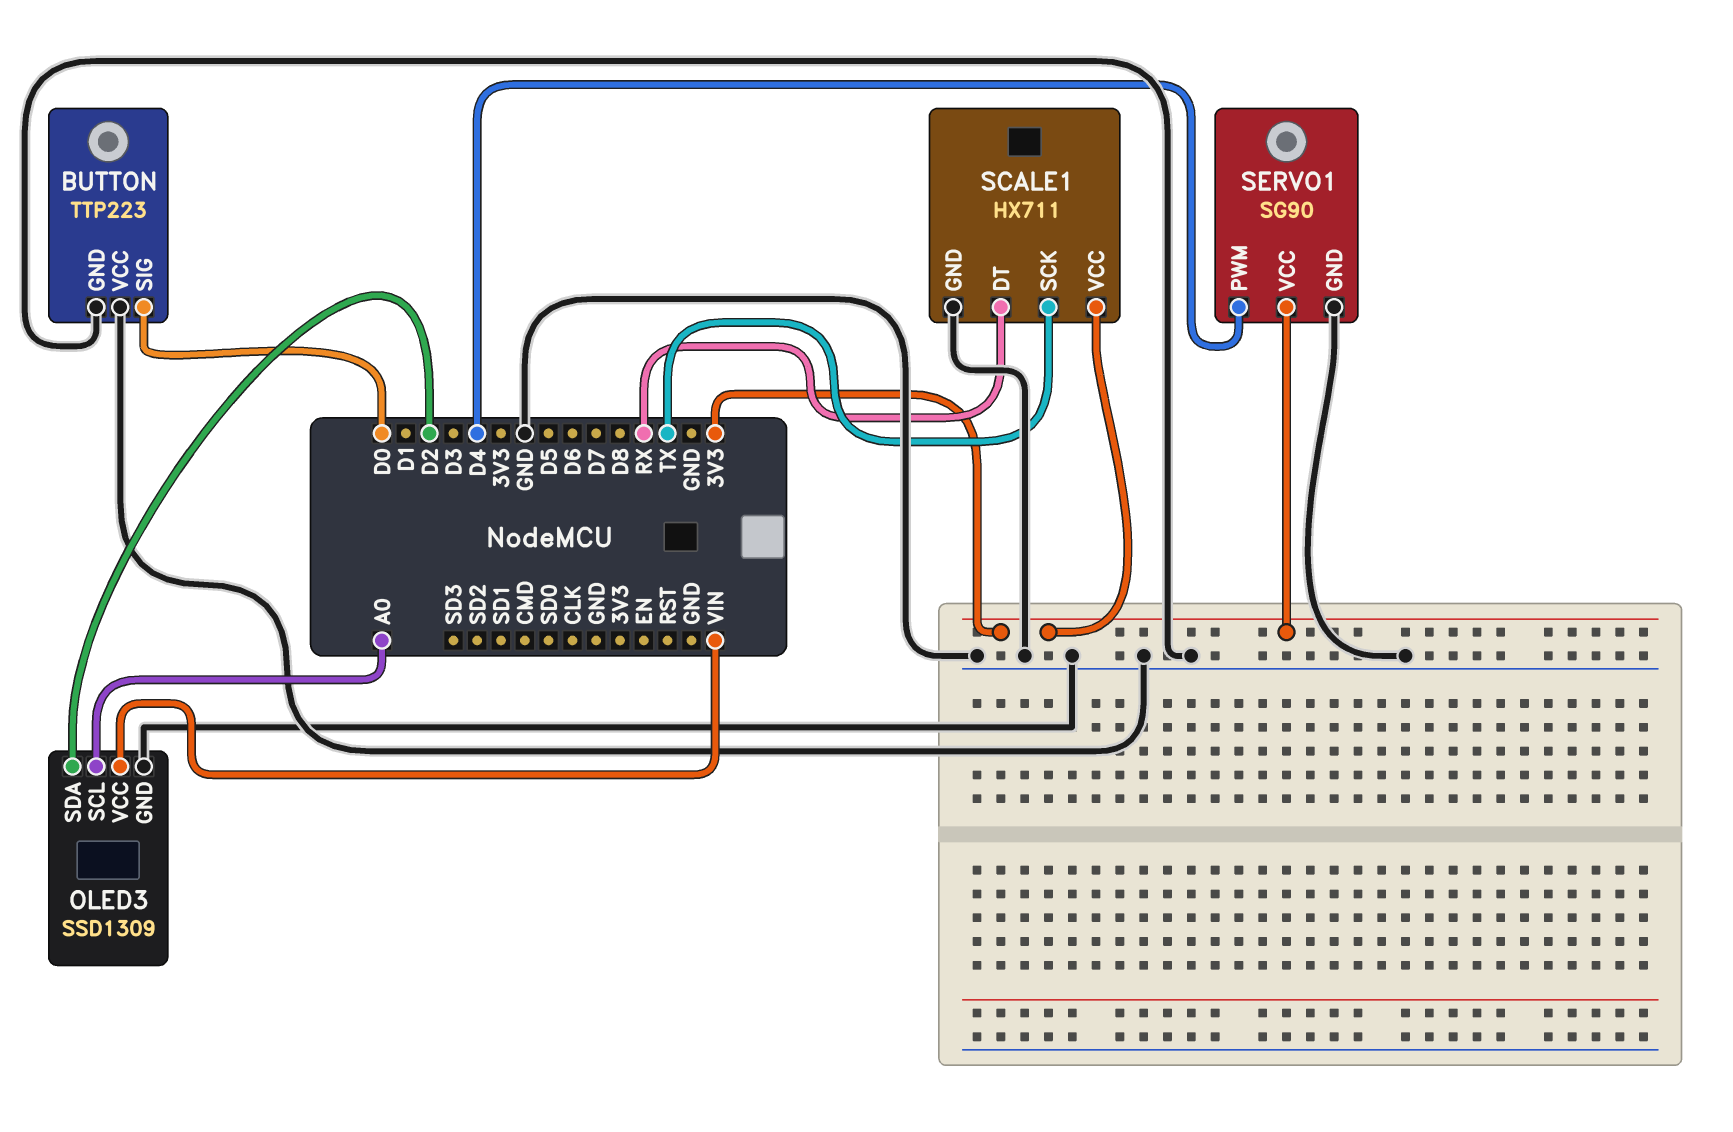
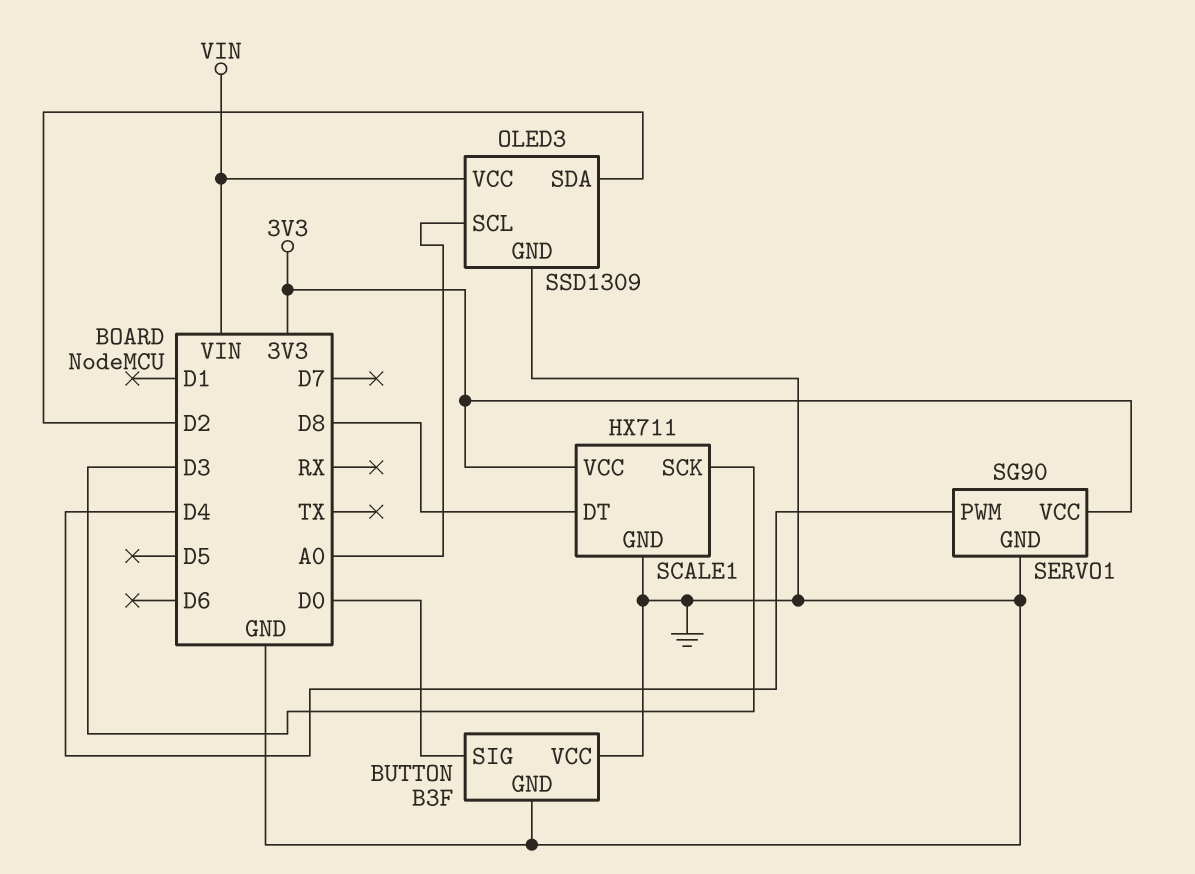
BUTTON: TTP223 -> B3F
SCALE1 pin DT: RX -> D8
SCALE1 pin SCK: TX -> D3

